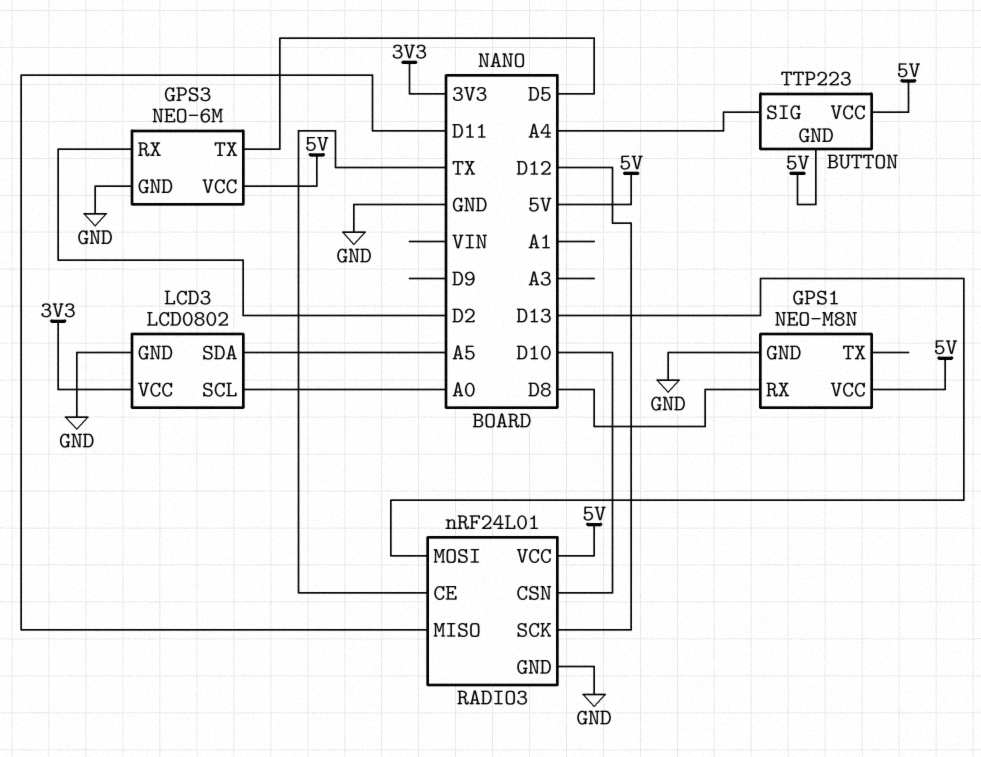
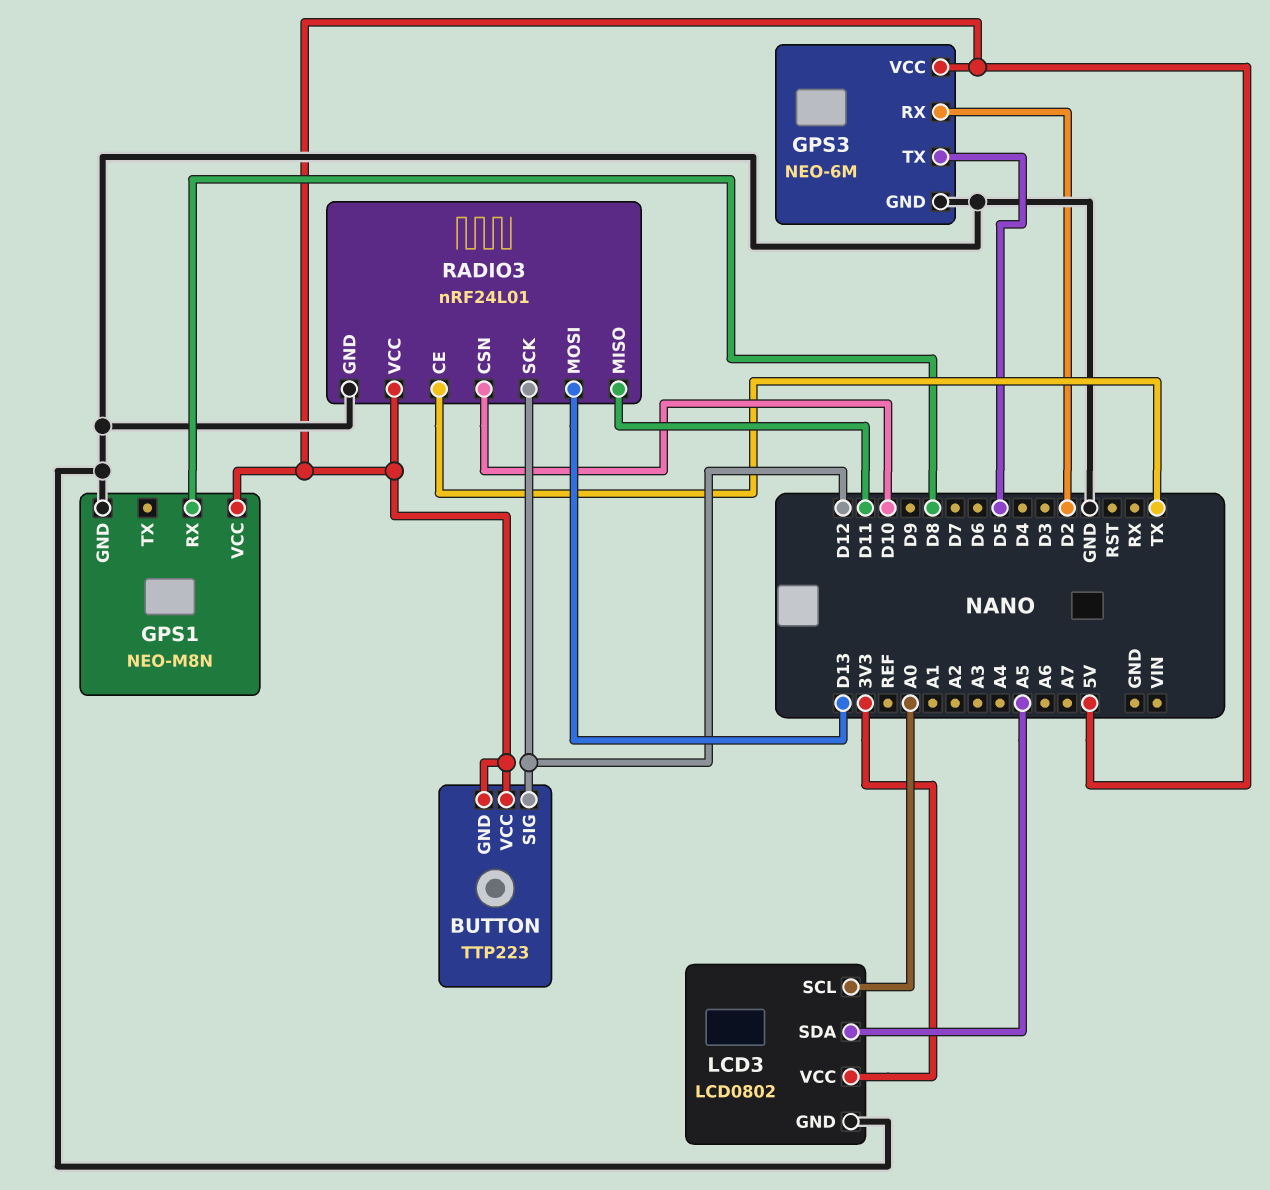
BUTTON pin SIG: A4 -> D12

